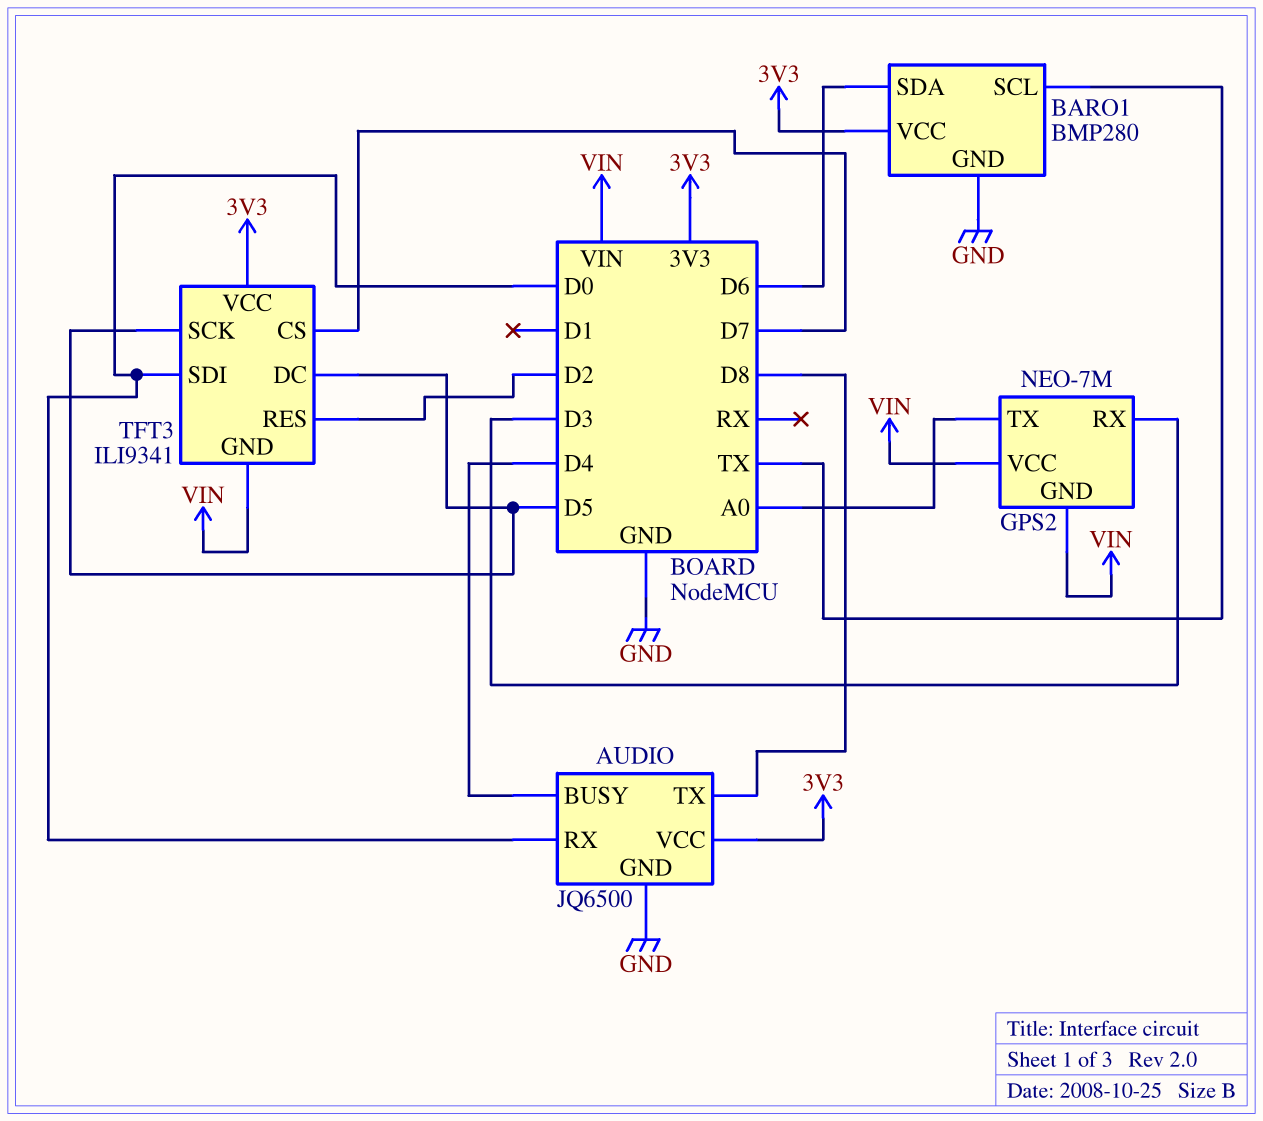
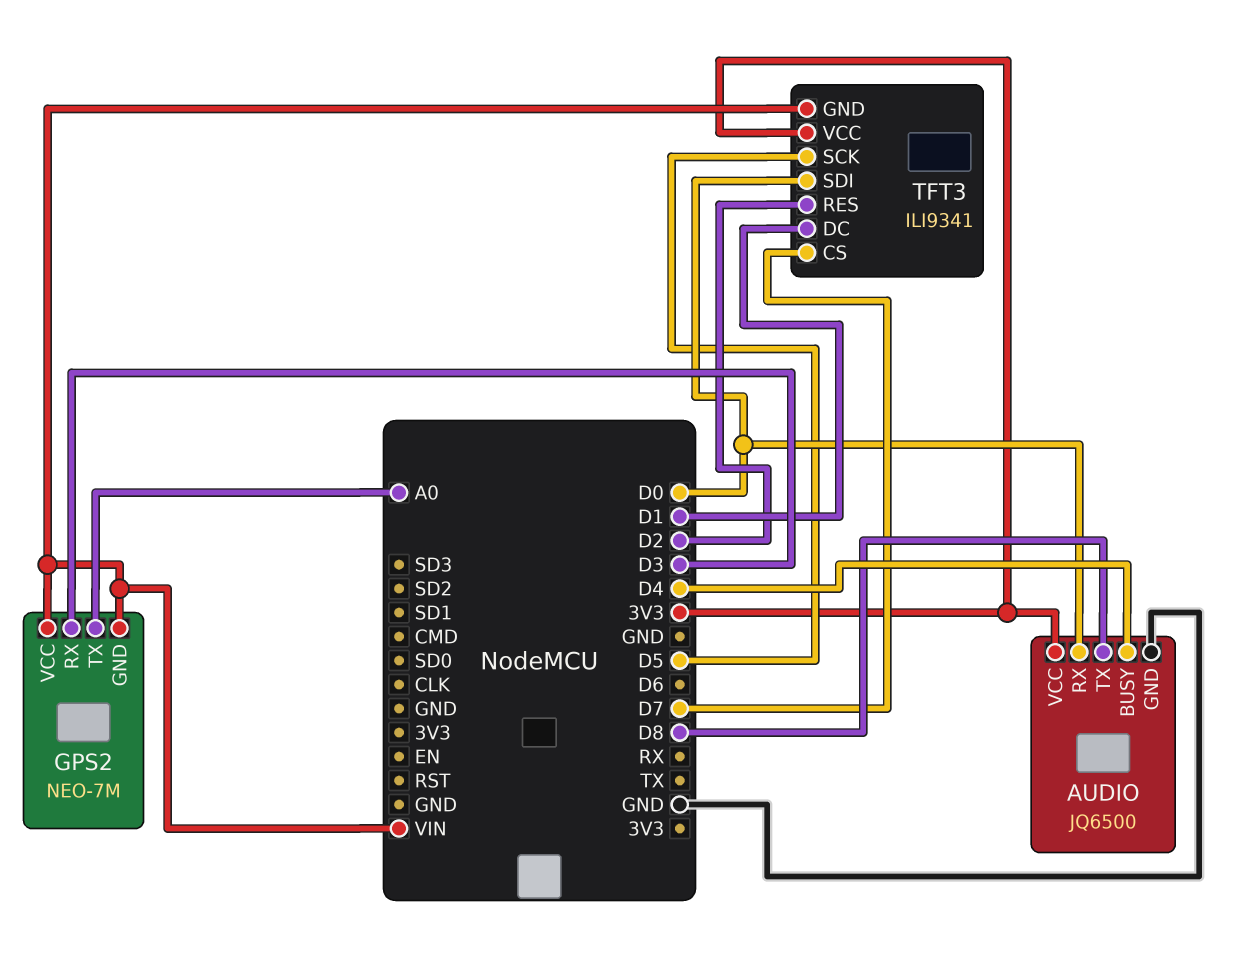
BARO1: BMP280 -> none
BARO1 pin GND: GND -> none
BARO1 pin SCL: TX -> none
BARO1 pin SDA: D6 -> none
BARO1 pin VCC: 3V3 -> none
TFT3 pin DC: D5 -> D1

